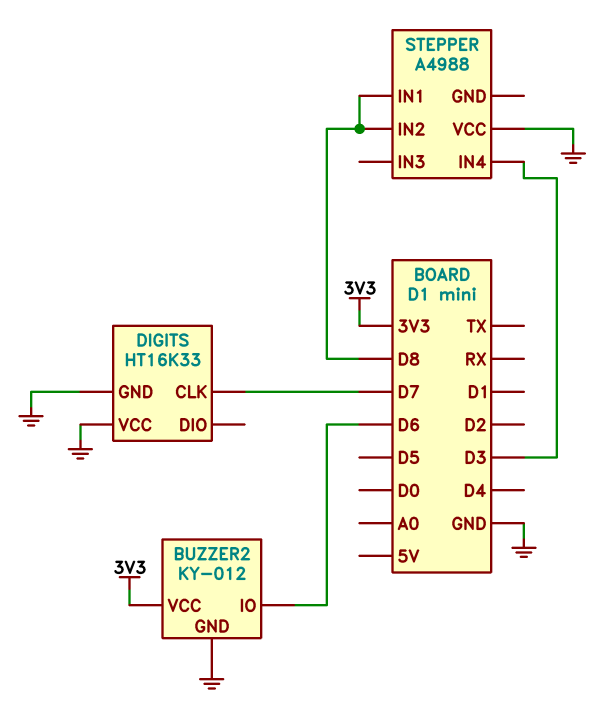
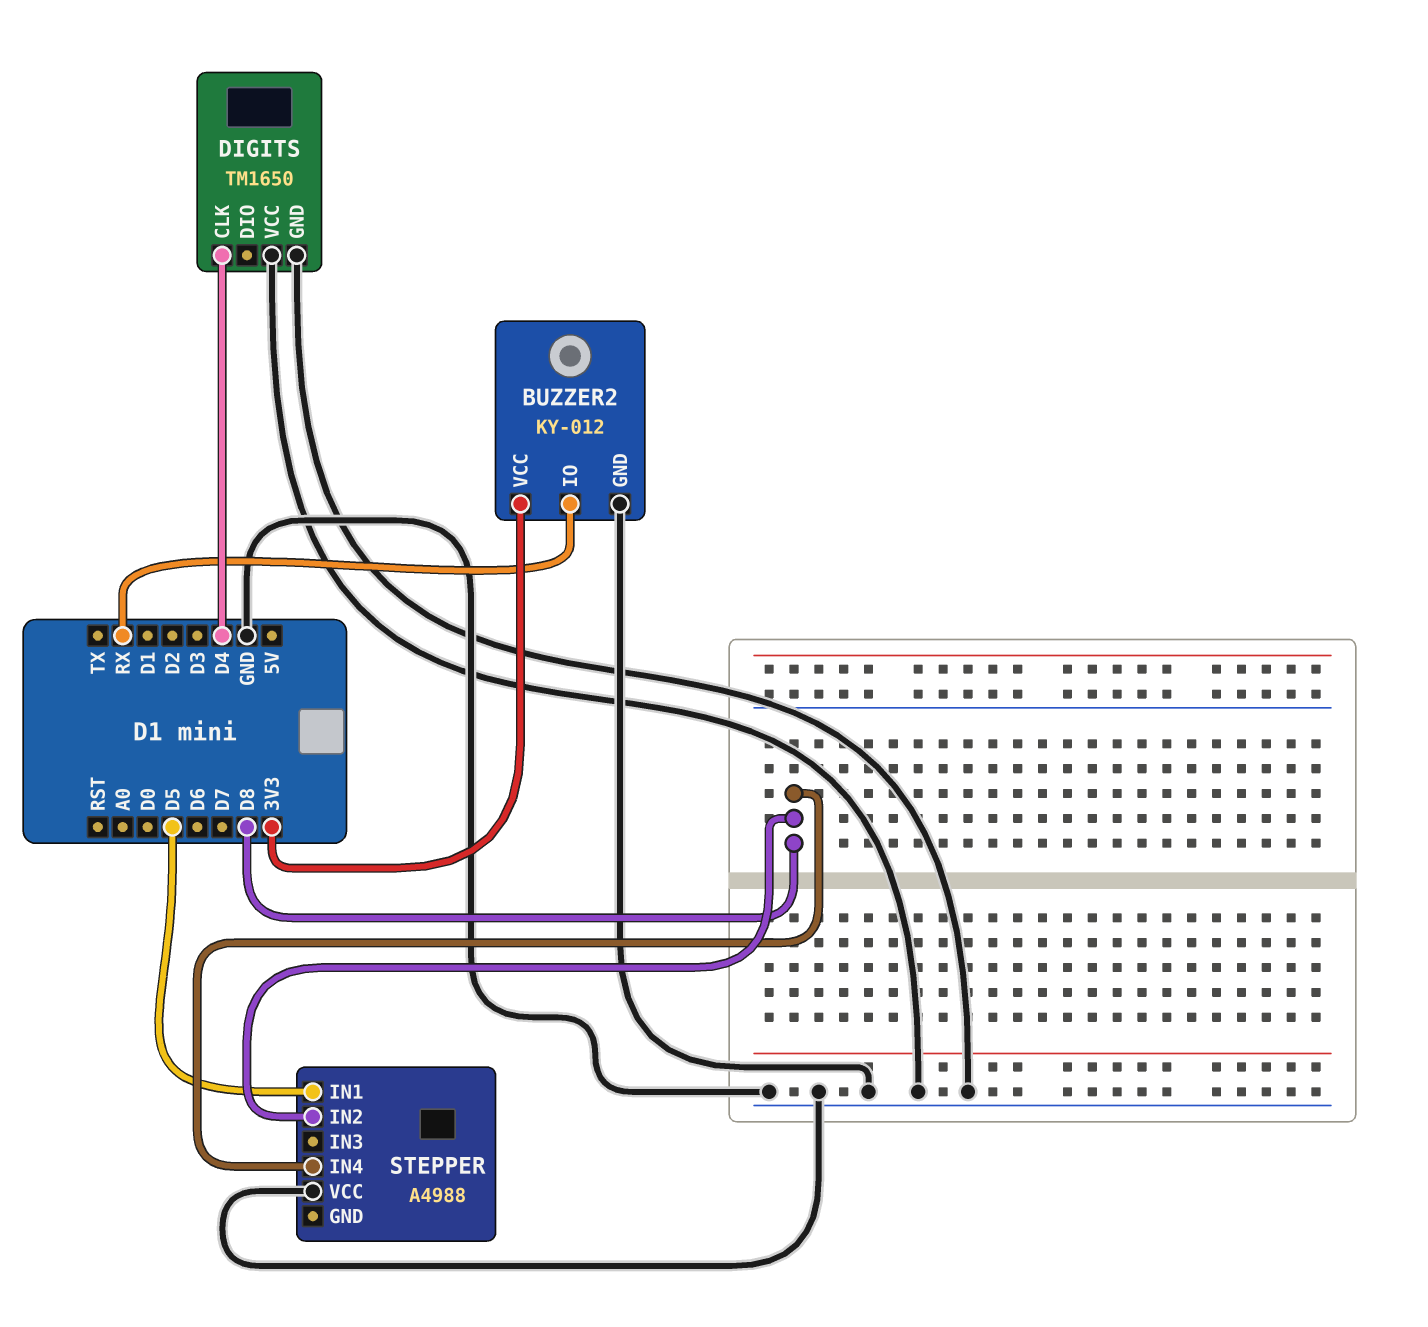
BUZZER2 pin IO: D6 -> RX
DIGITS: HT16K33 -> TM1650
DIGITS pin CLK: D7 -> D4
STEPPER pin IN1: D8 -> D5
STEPPER pin IN4: D3 -> D8

